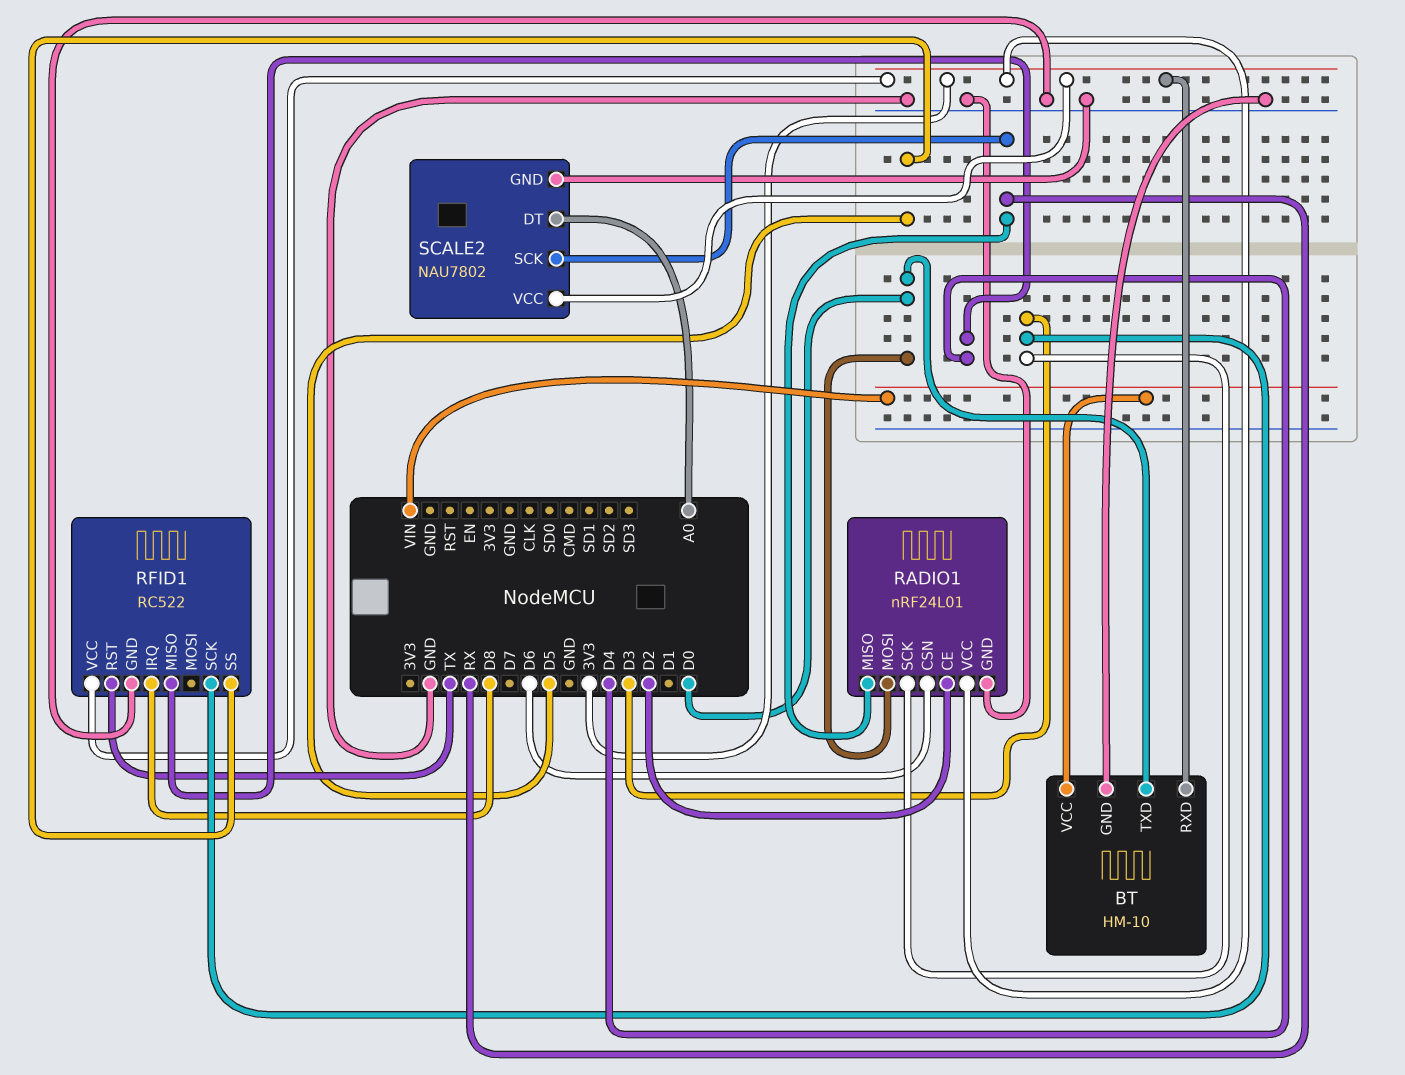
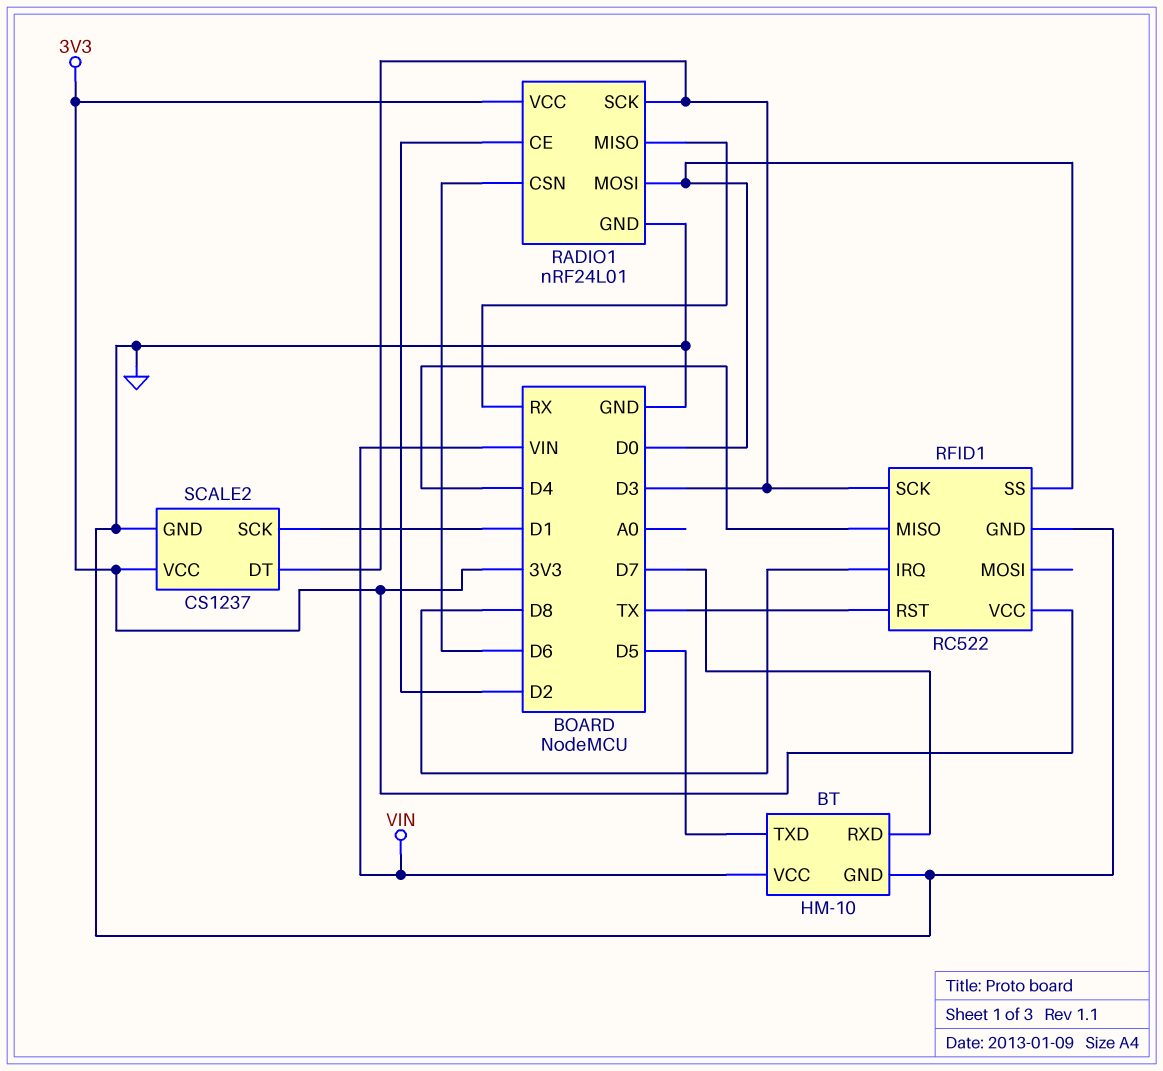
BT pin RXD: 3V3 -> D7
BT pin TXD: D0 -> D5
RFID1 pin SS: D5 -> D0
SCALE2: NAU7802 -> CS1237
SCALE2 pin DT: A0 -> D3
SCALE2 pin SCK: RX -> D1

